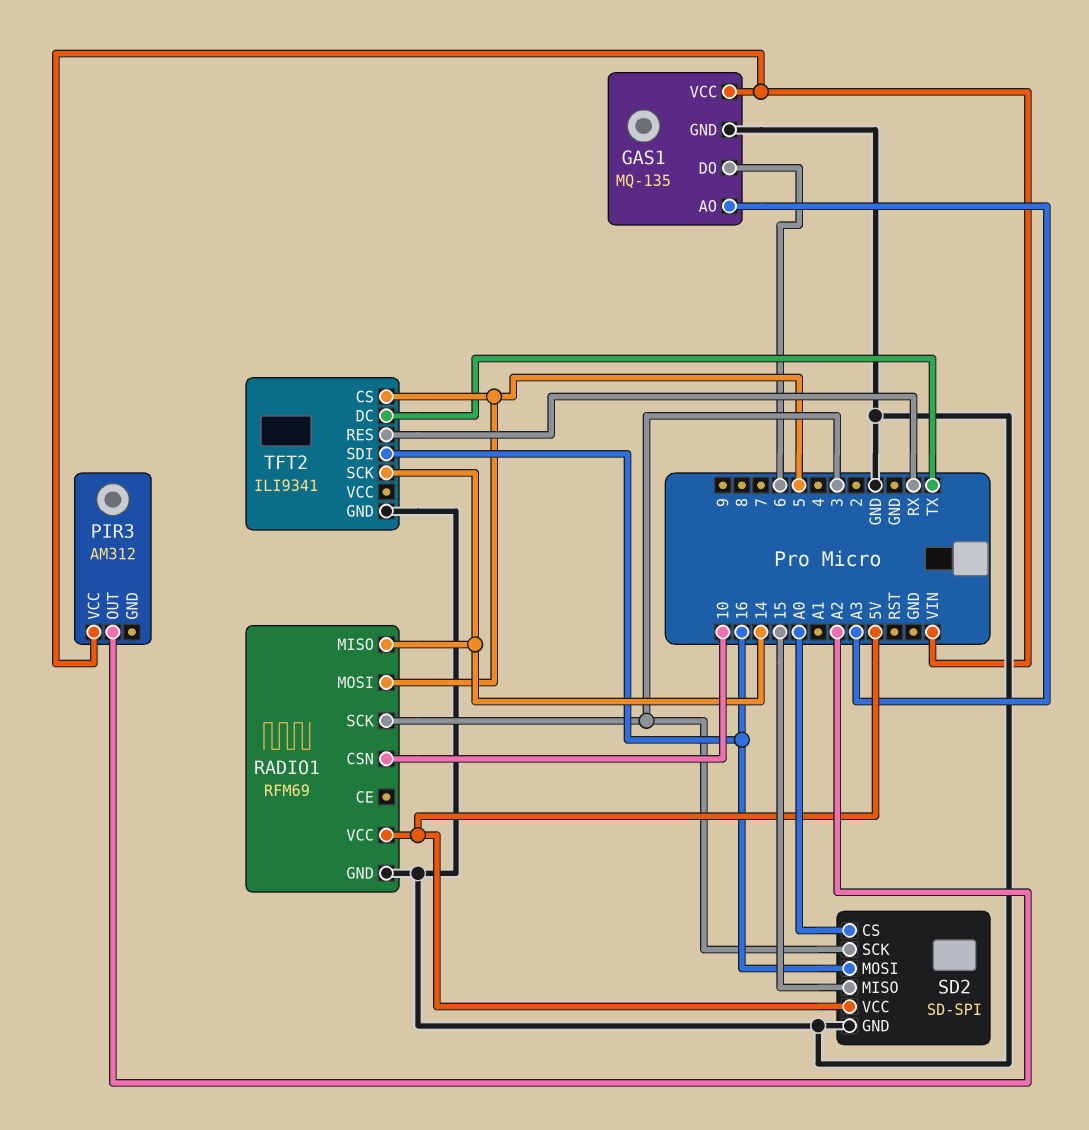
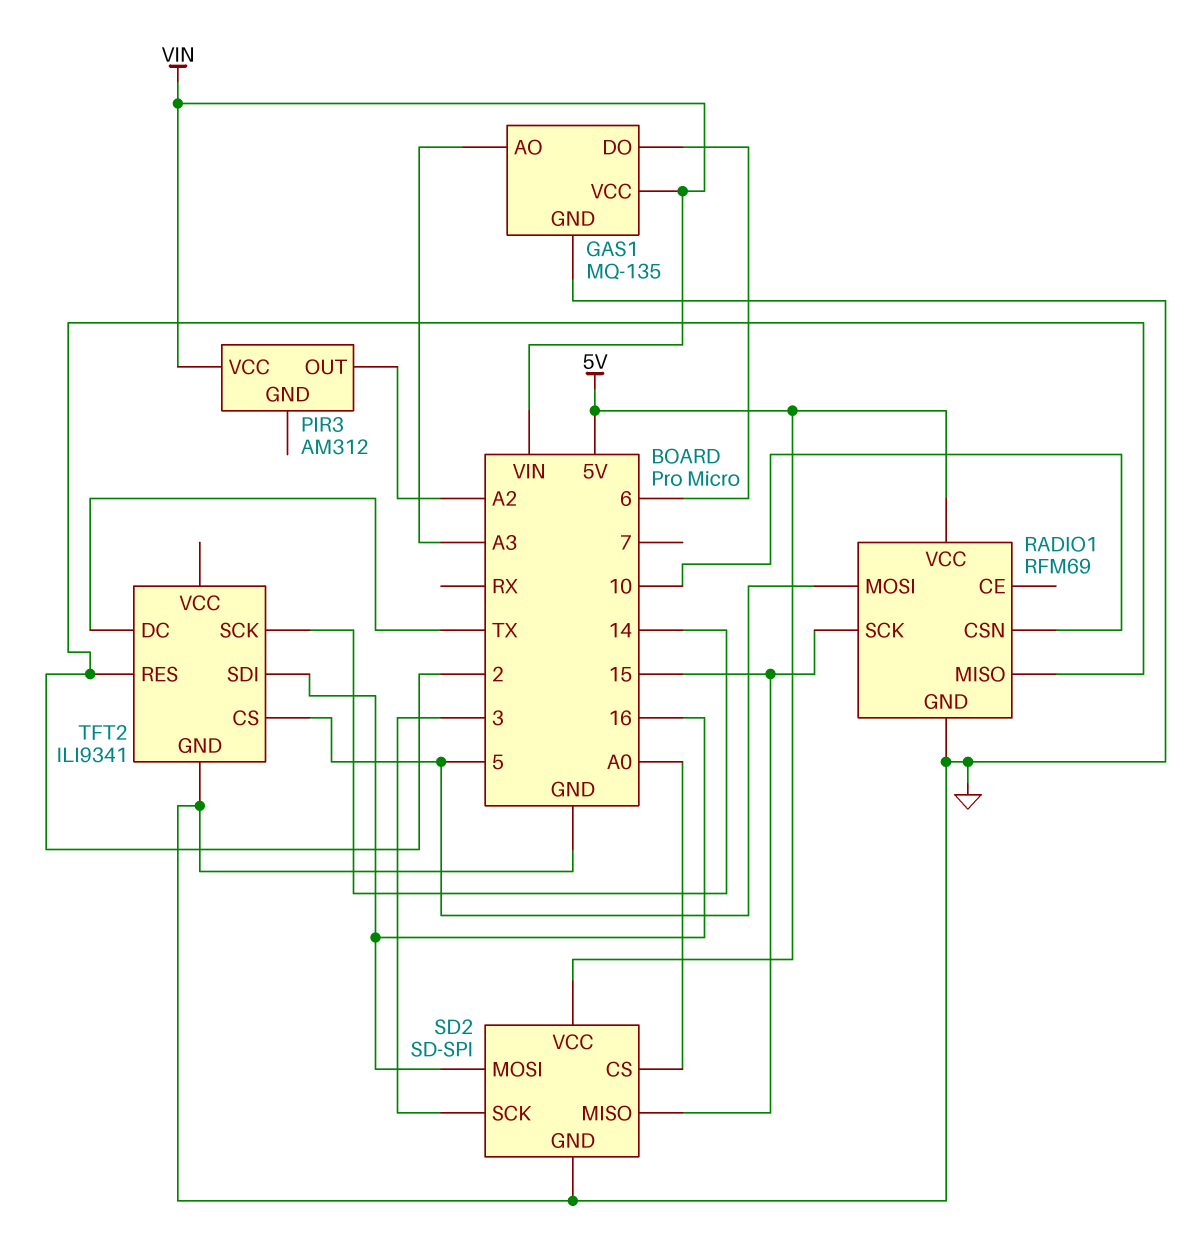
RADIO1 pin MISO: 14 -> 2
RADIO1 pin SCK: 3 -> 15
TFT2 pin RES: RX -> 2

